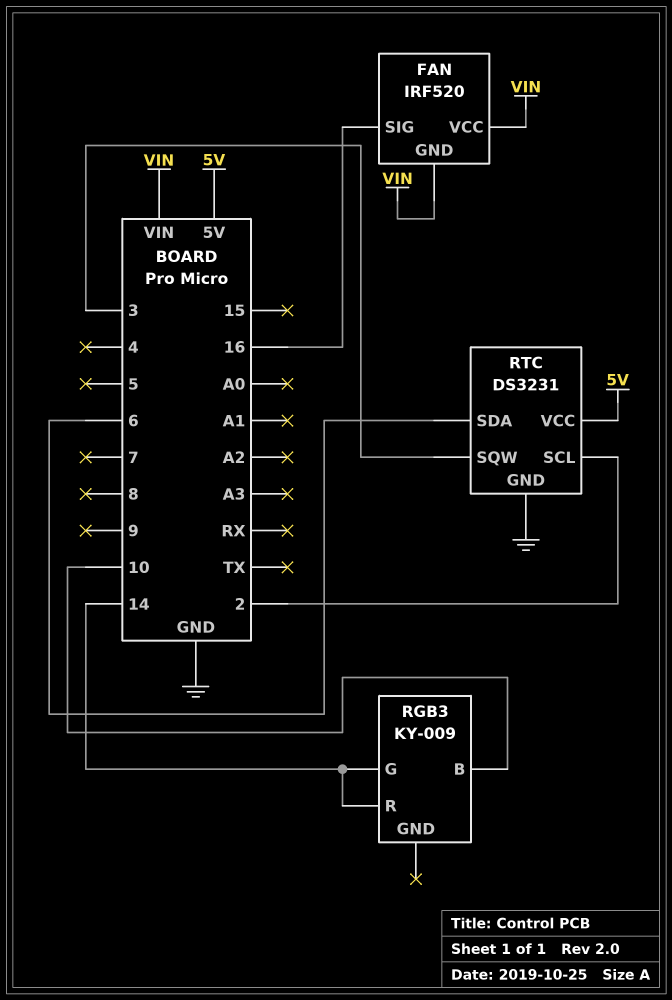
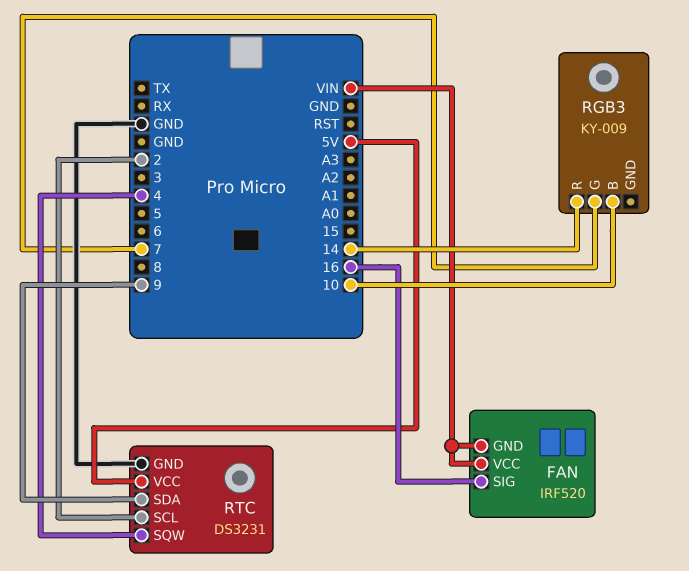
RGB3 pin G: 14 -> 7
RTC pin SDA: 6 -> 9
RTC pin SQW: 3 -> 4

